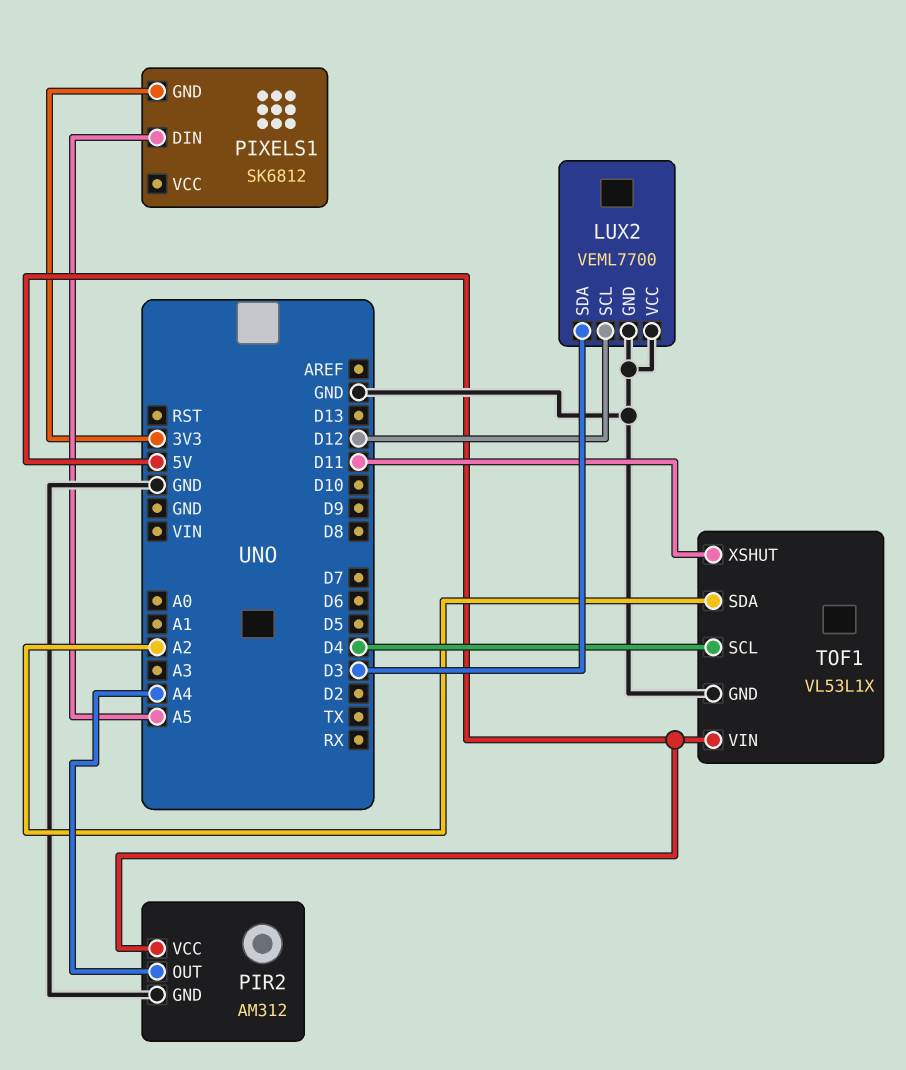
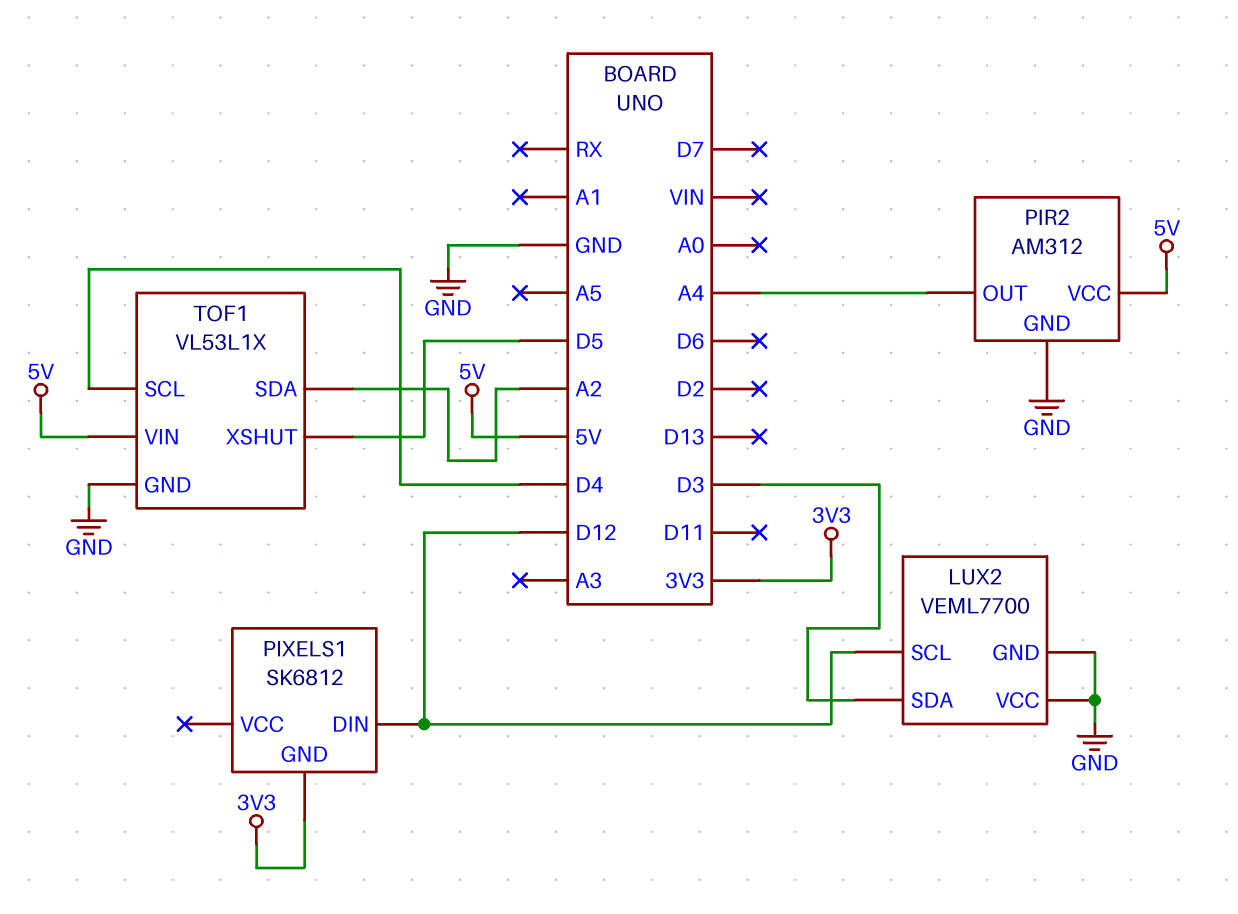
PIXELS1 pin DIN: A5 -> D12
TOF1 pin XSHUT: D11 -> D5

